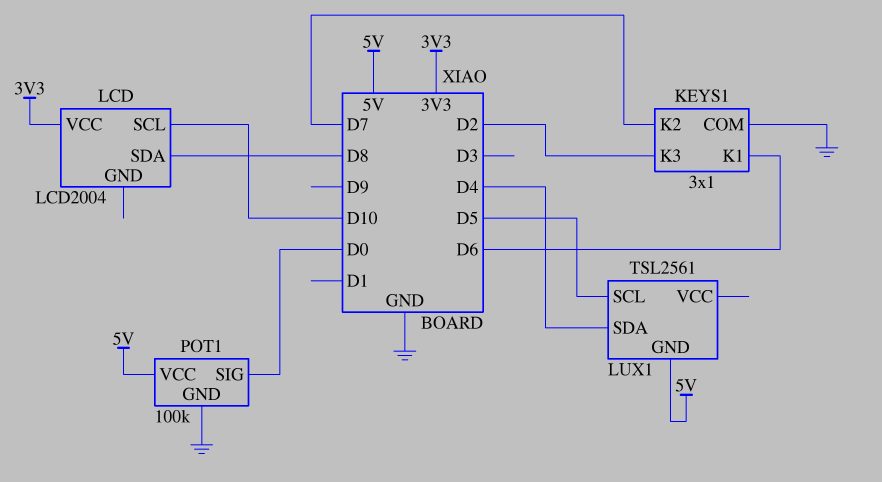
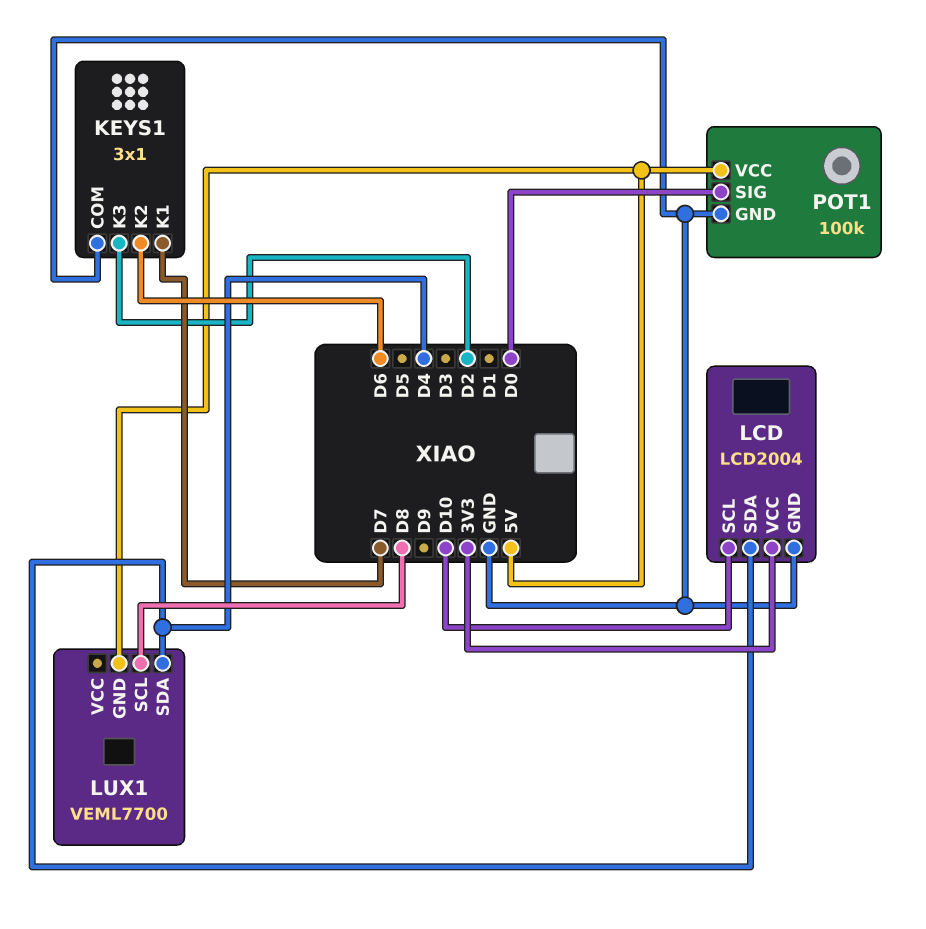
KEYS1 pin K1: D6 -> D7
KEYS1 pin K2: D7 -> D6
LCD pin GND: none -> GND
LCD pin SDA: D8 -> D4
LUX1: TSL2561 -> VEML7700
LUX1 pin SCL: D5 -> D8

